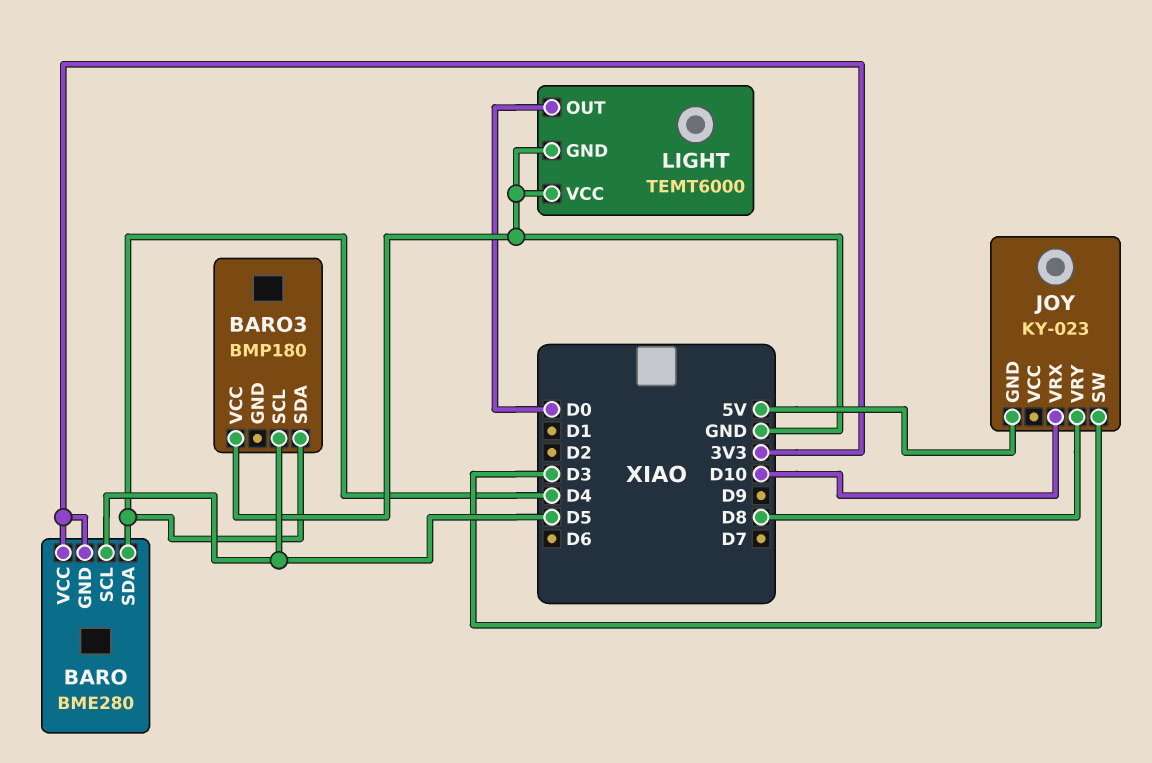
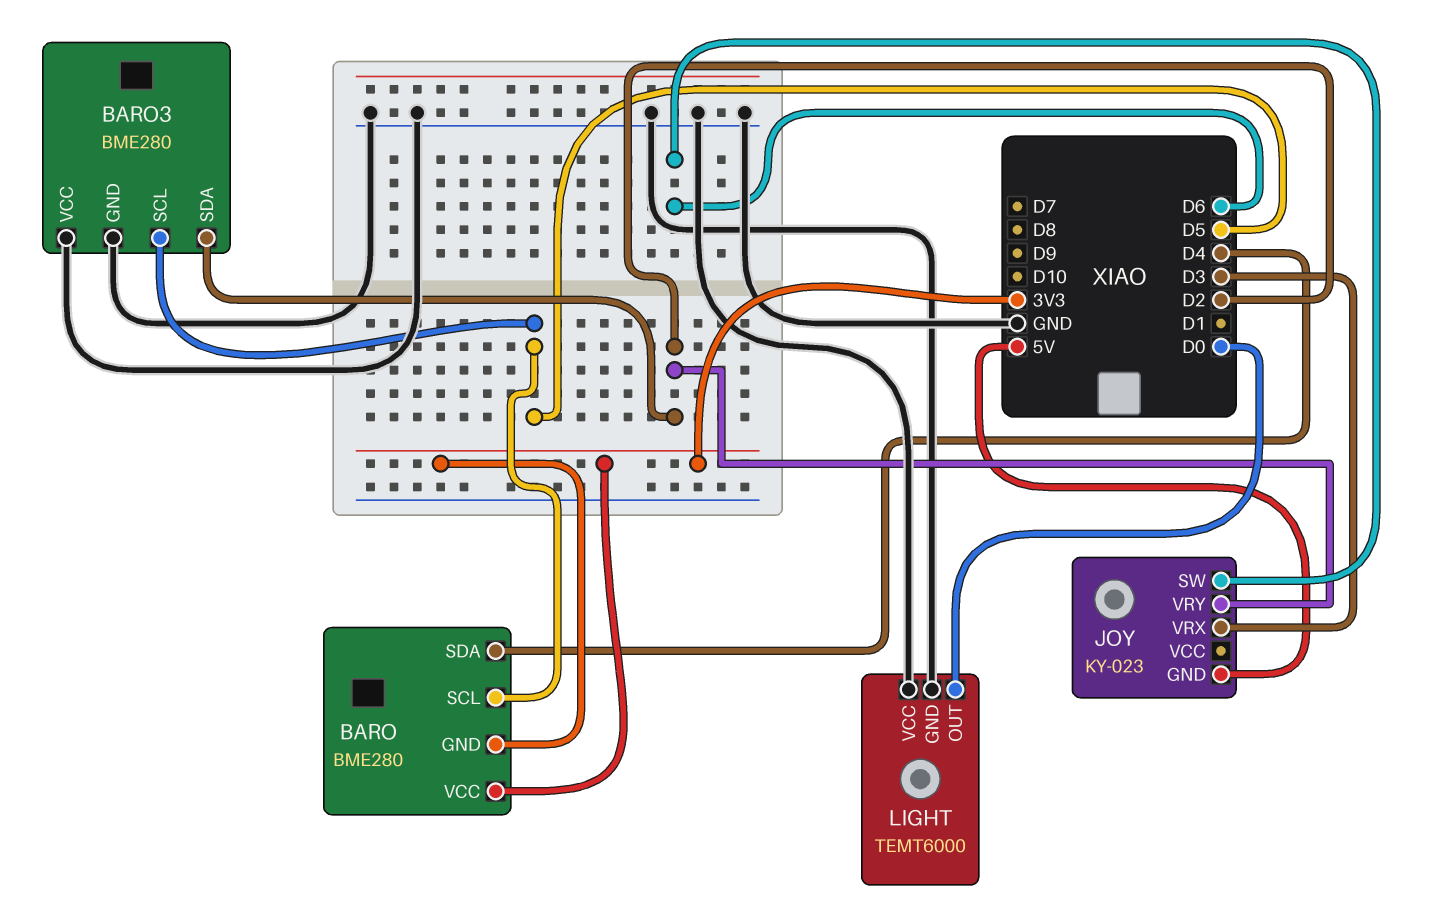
BARO3: BMP180 -> BME280
BARO3 pin GND: none -> GND
BARO3 pin SDA: D4 -> D2
JOY pin SW: D3 -> D6
JOY pin VRX: D10 -> D3
JOY pin VRY: D8 -> D2

